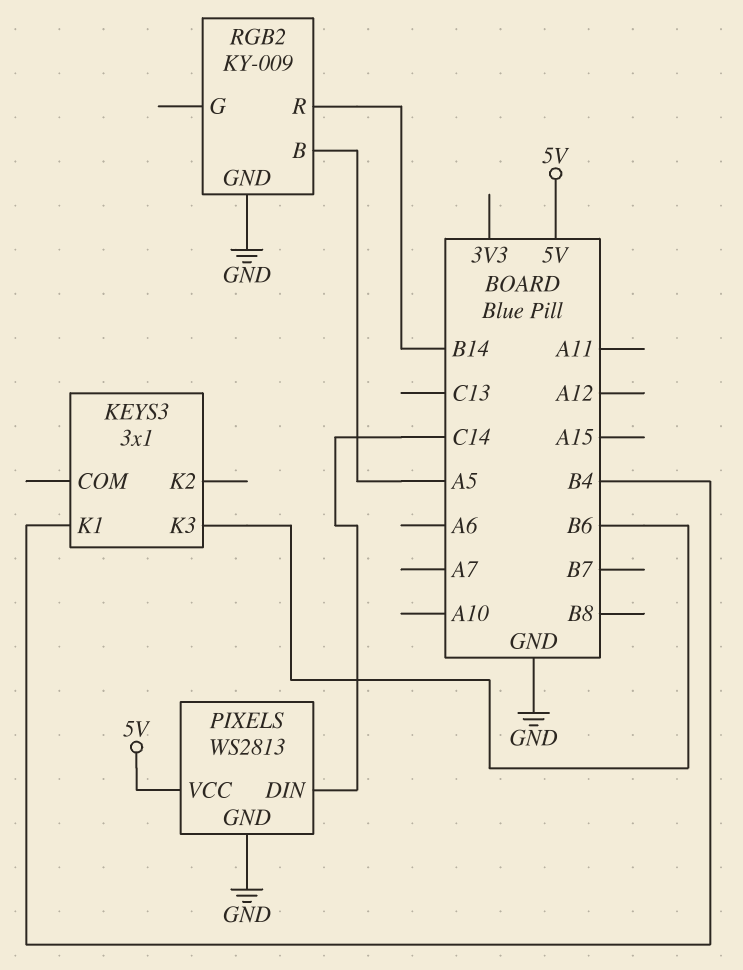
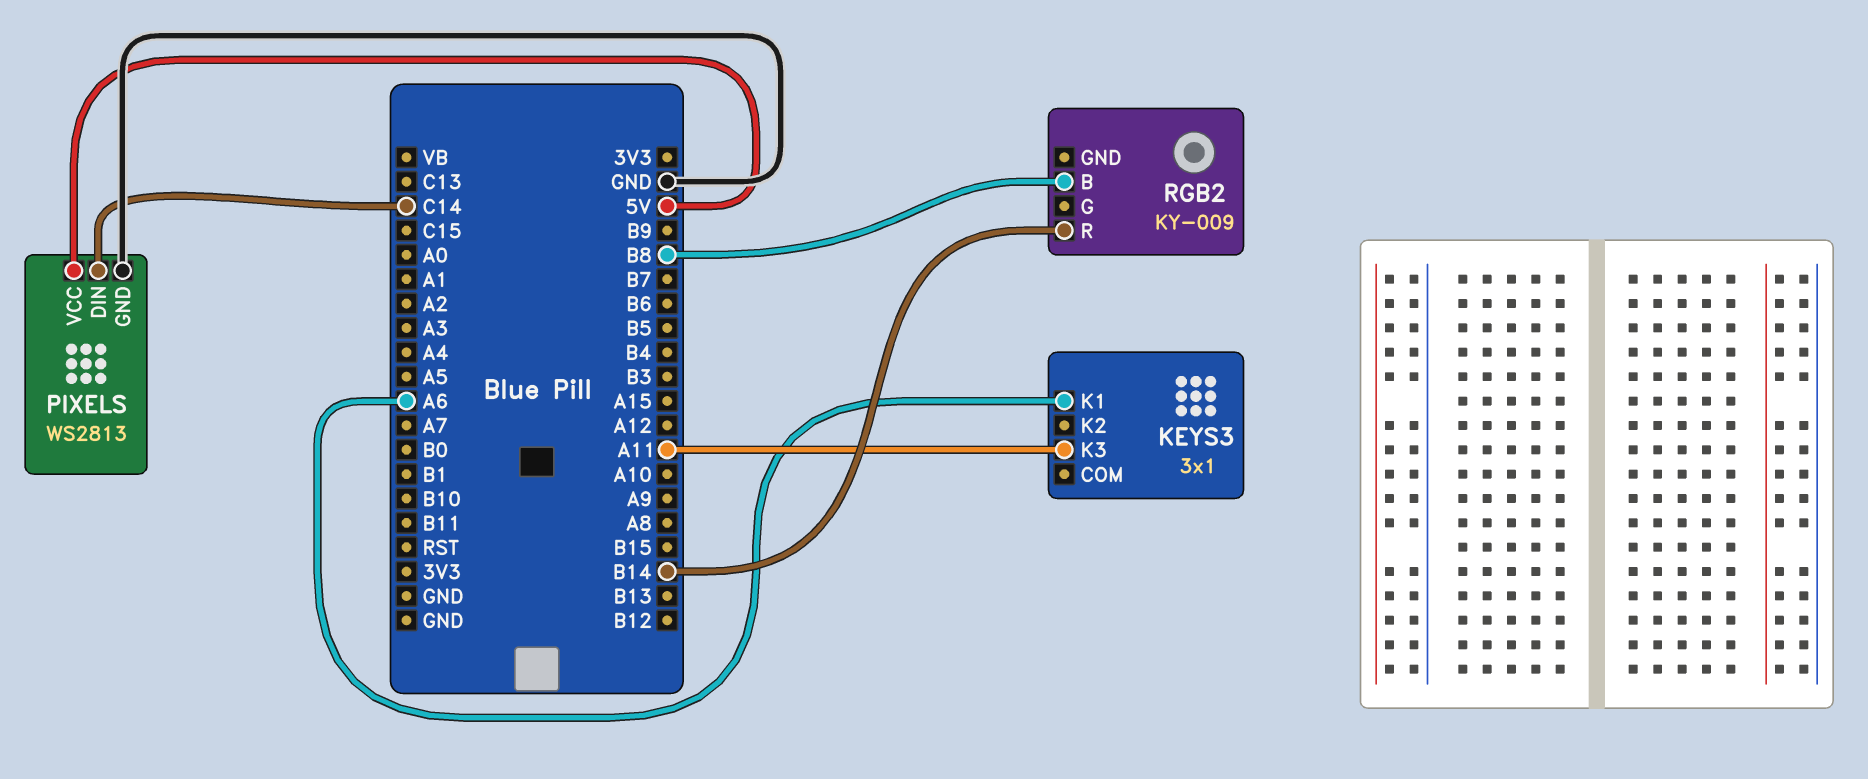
KEYS3 pin K1: B4 -> A6
KEYS3 pin K3: B6 -> A11
RGB2 pin B: A5 -> B8
RGB2 pin GND: GND -> none

